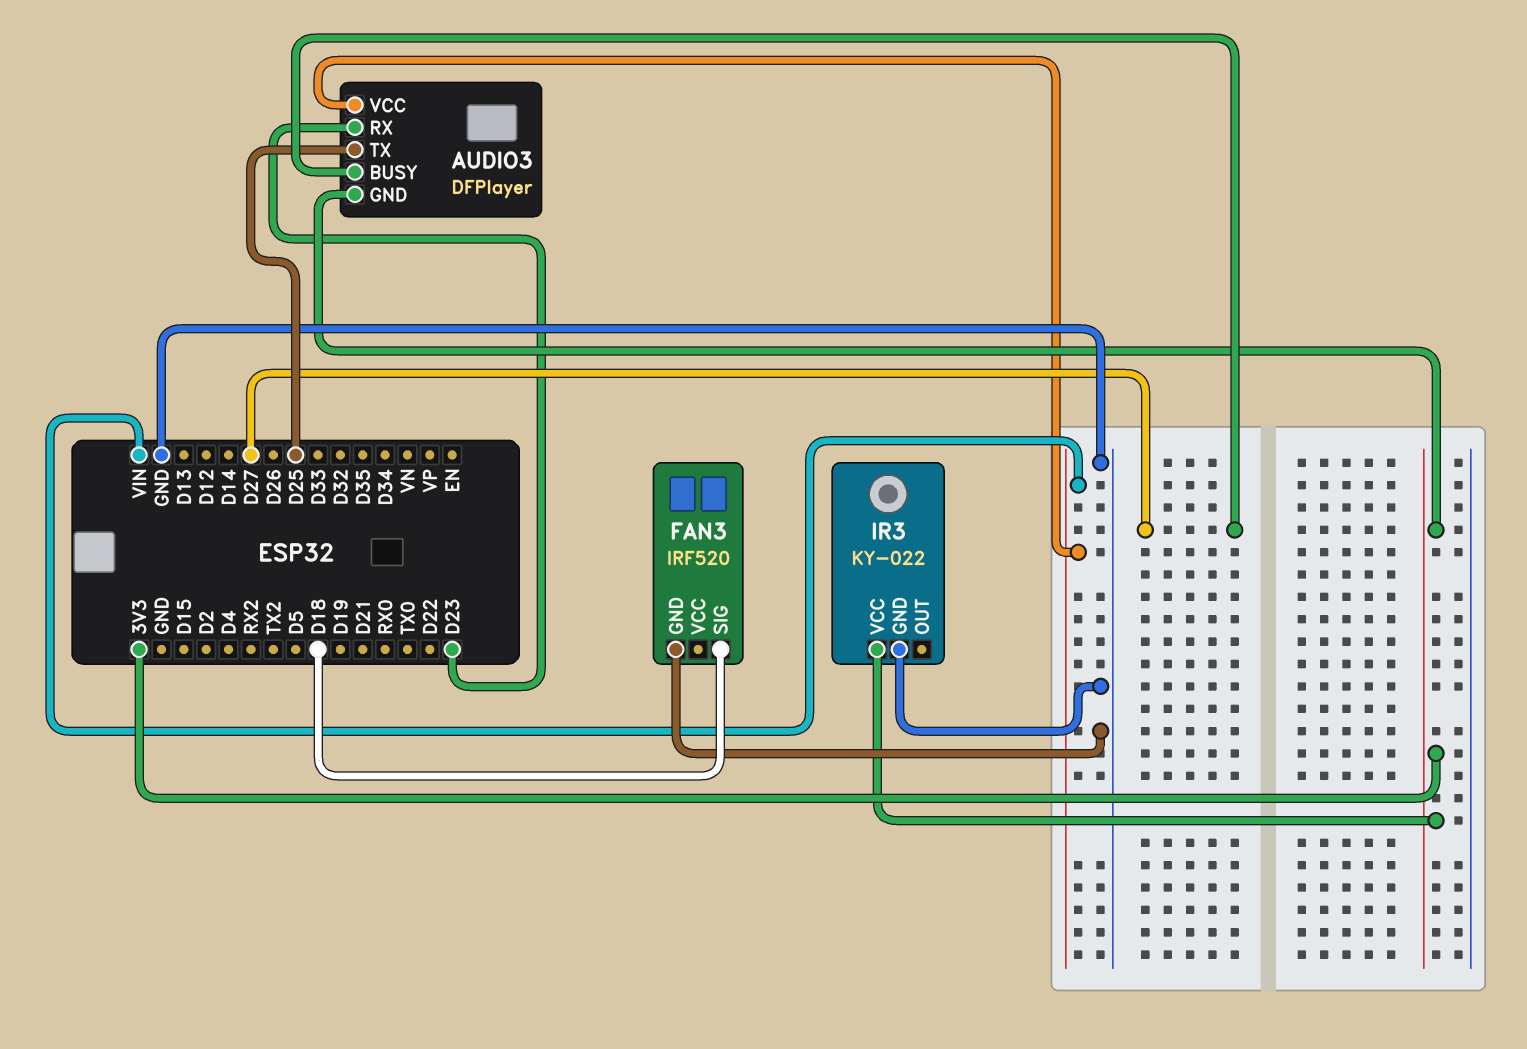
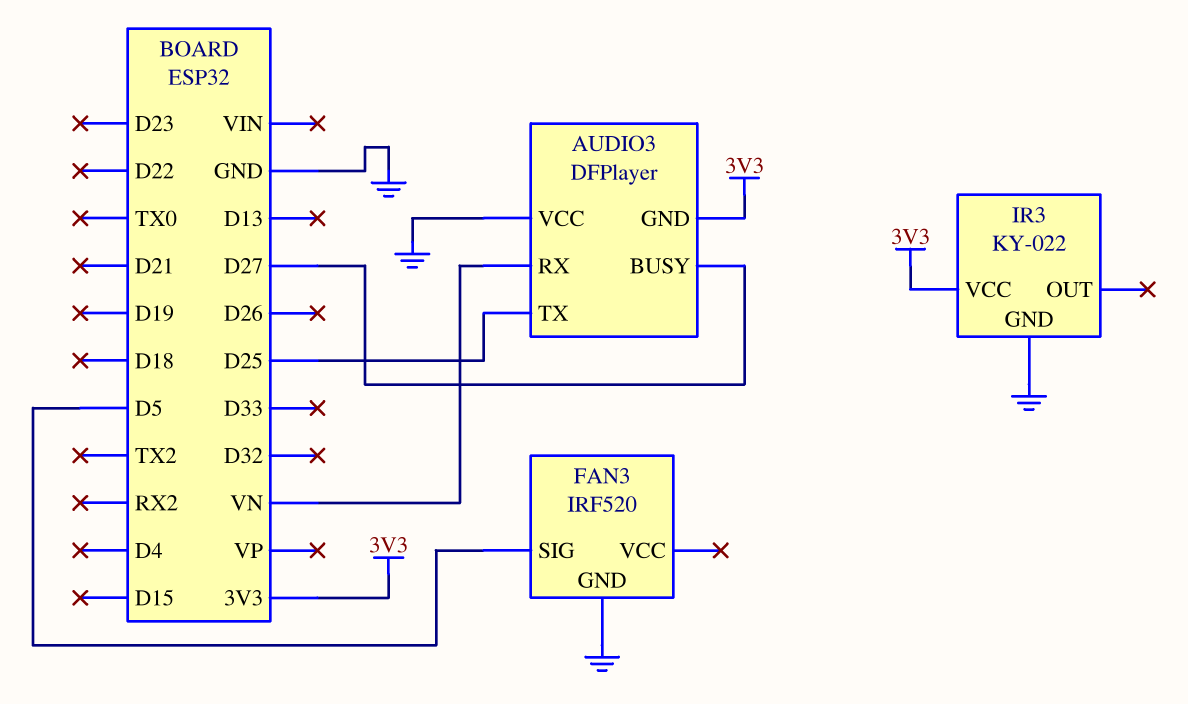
AUDIO3 pin RX: D23 -> VN
AUDIO3 pin VCC: VIN -> GND
FAN3 pin SIG: D18 -> D5

